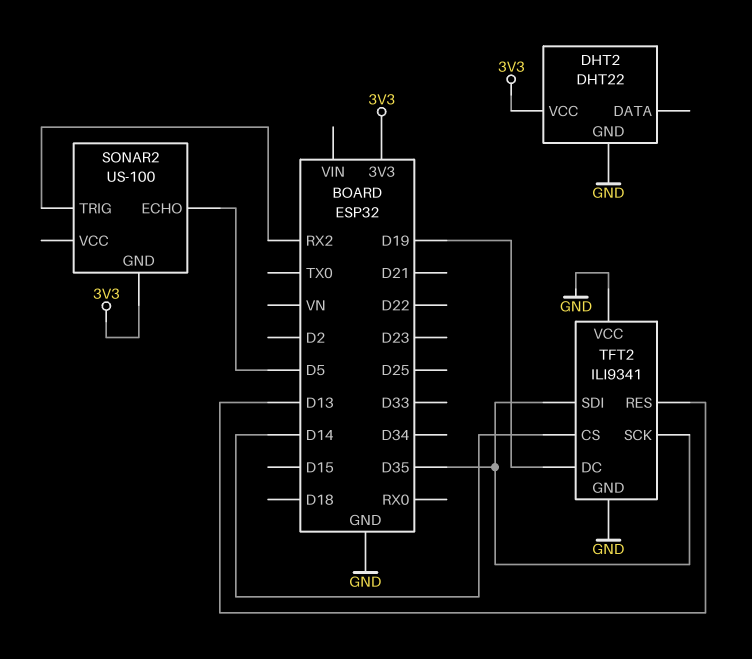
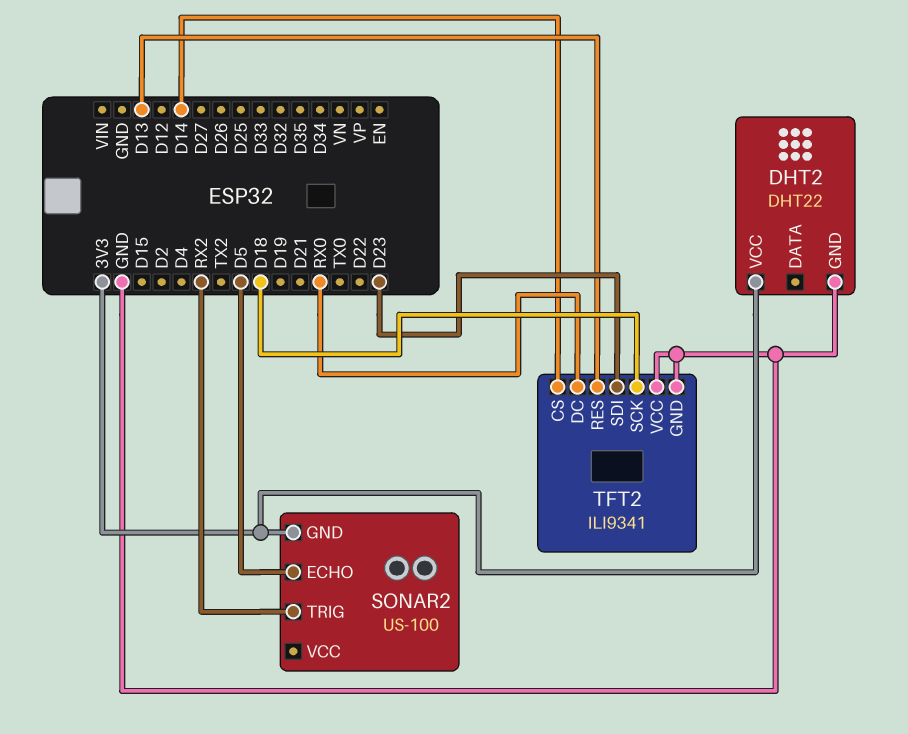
TFT2 pin DC: D19 -> RX0
TFT2 pin SCK: D35 -> D18
TFT2 pin SDI: D35 -> D23

